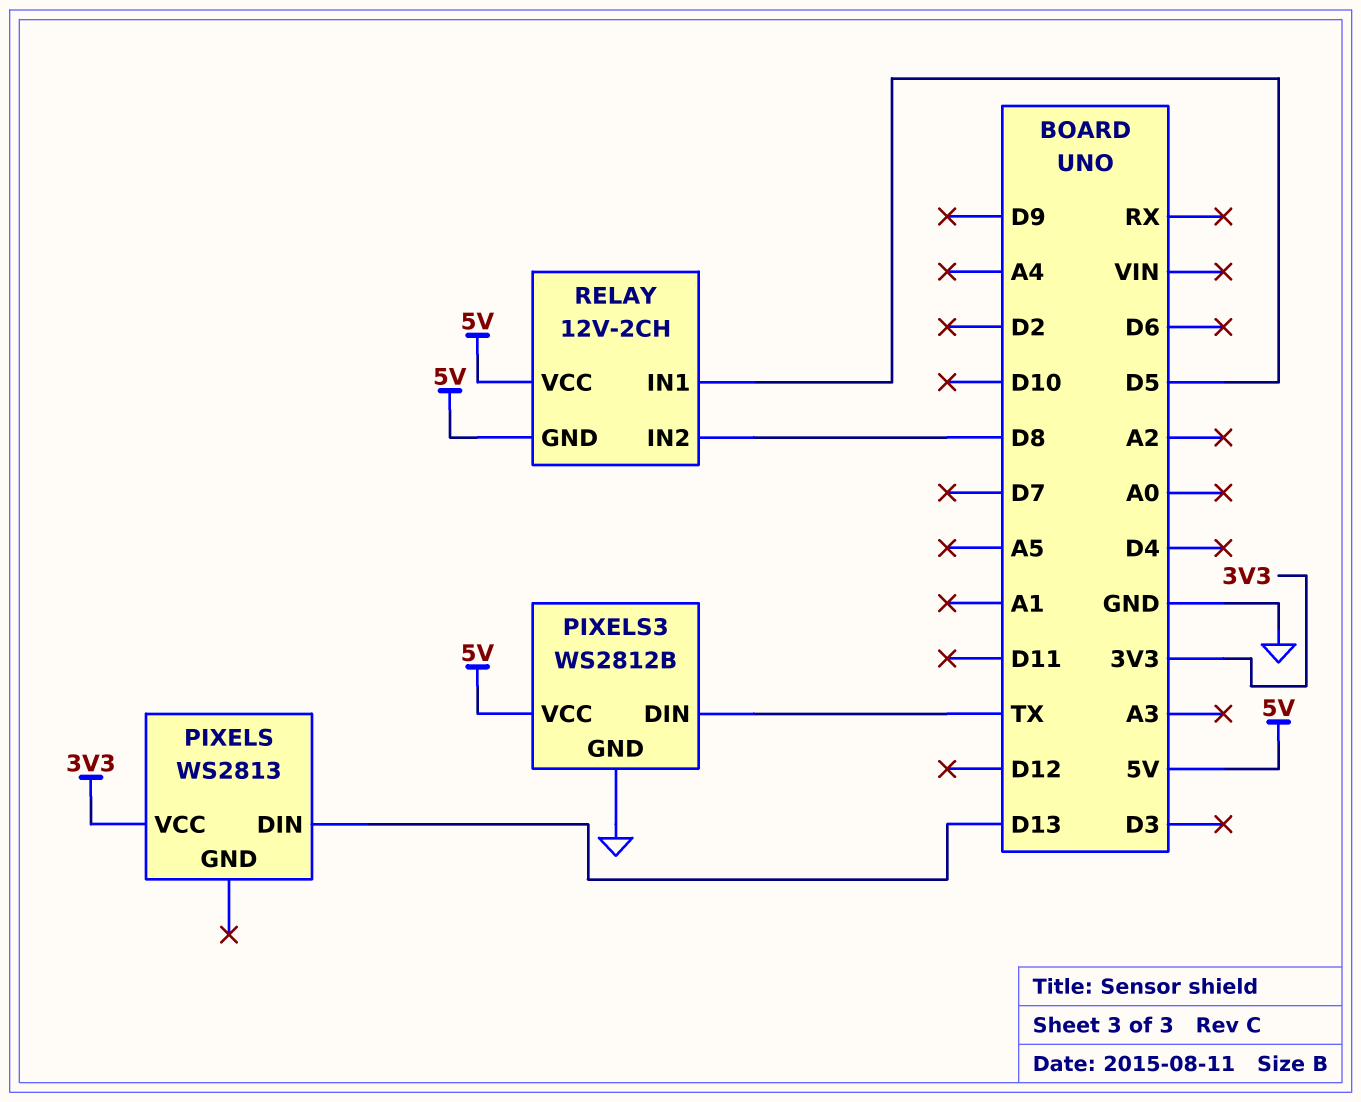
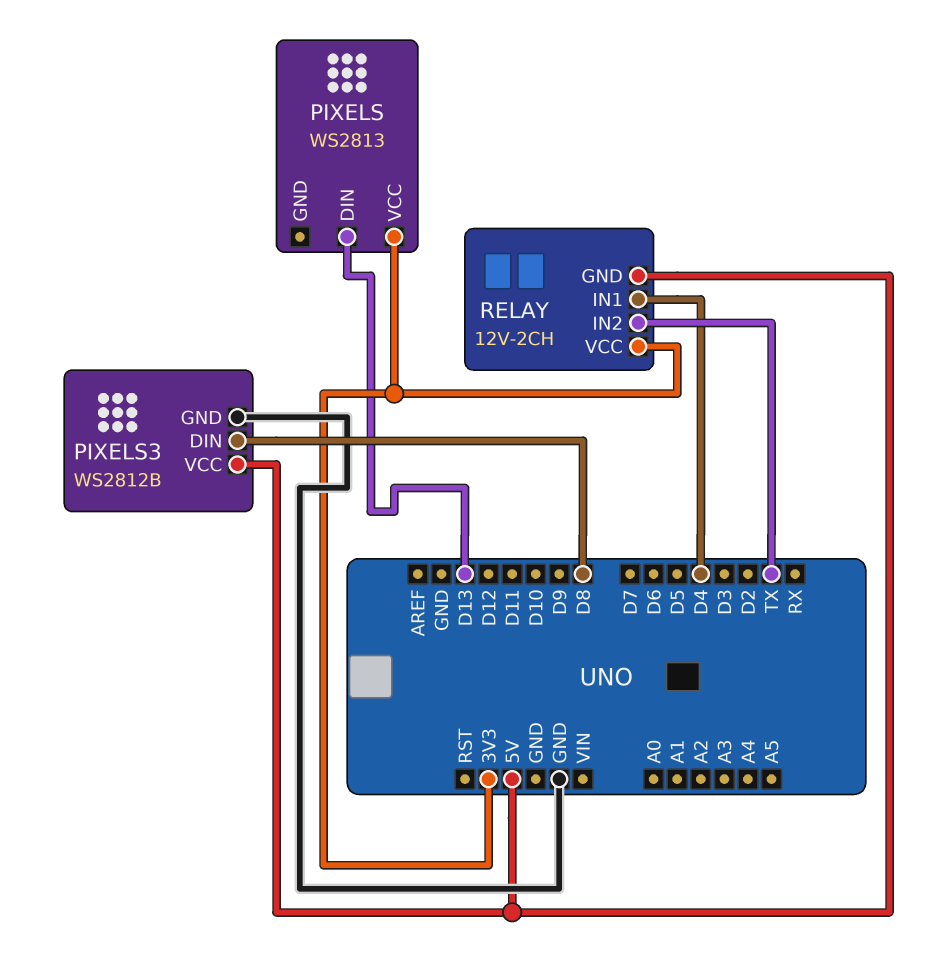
PIXELS3 pin DIN: TX -> D8
RELAY pin IN1: D5 -> D4
RELAY pin IN2: D8 -> TX
RELAY pin VCC: 5V -> 3V3

